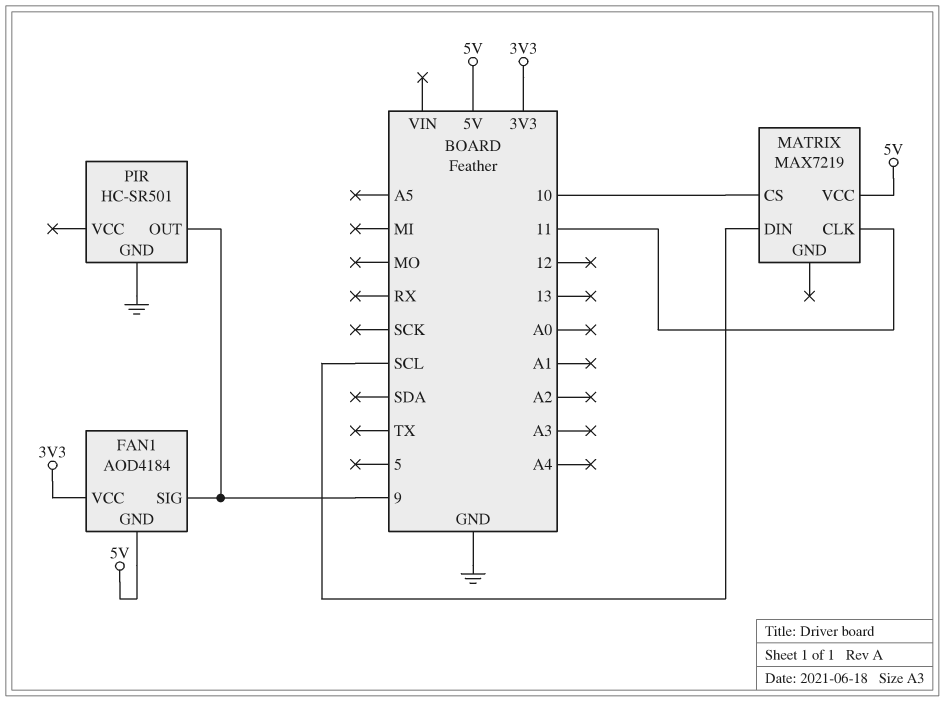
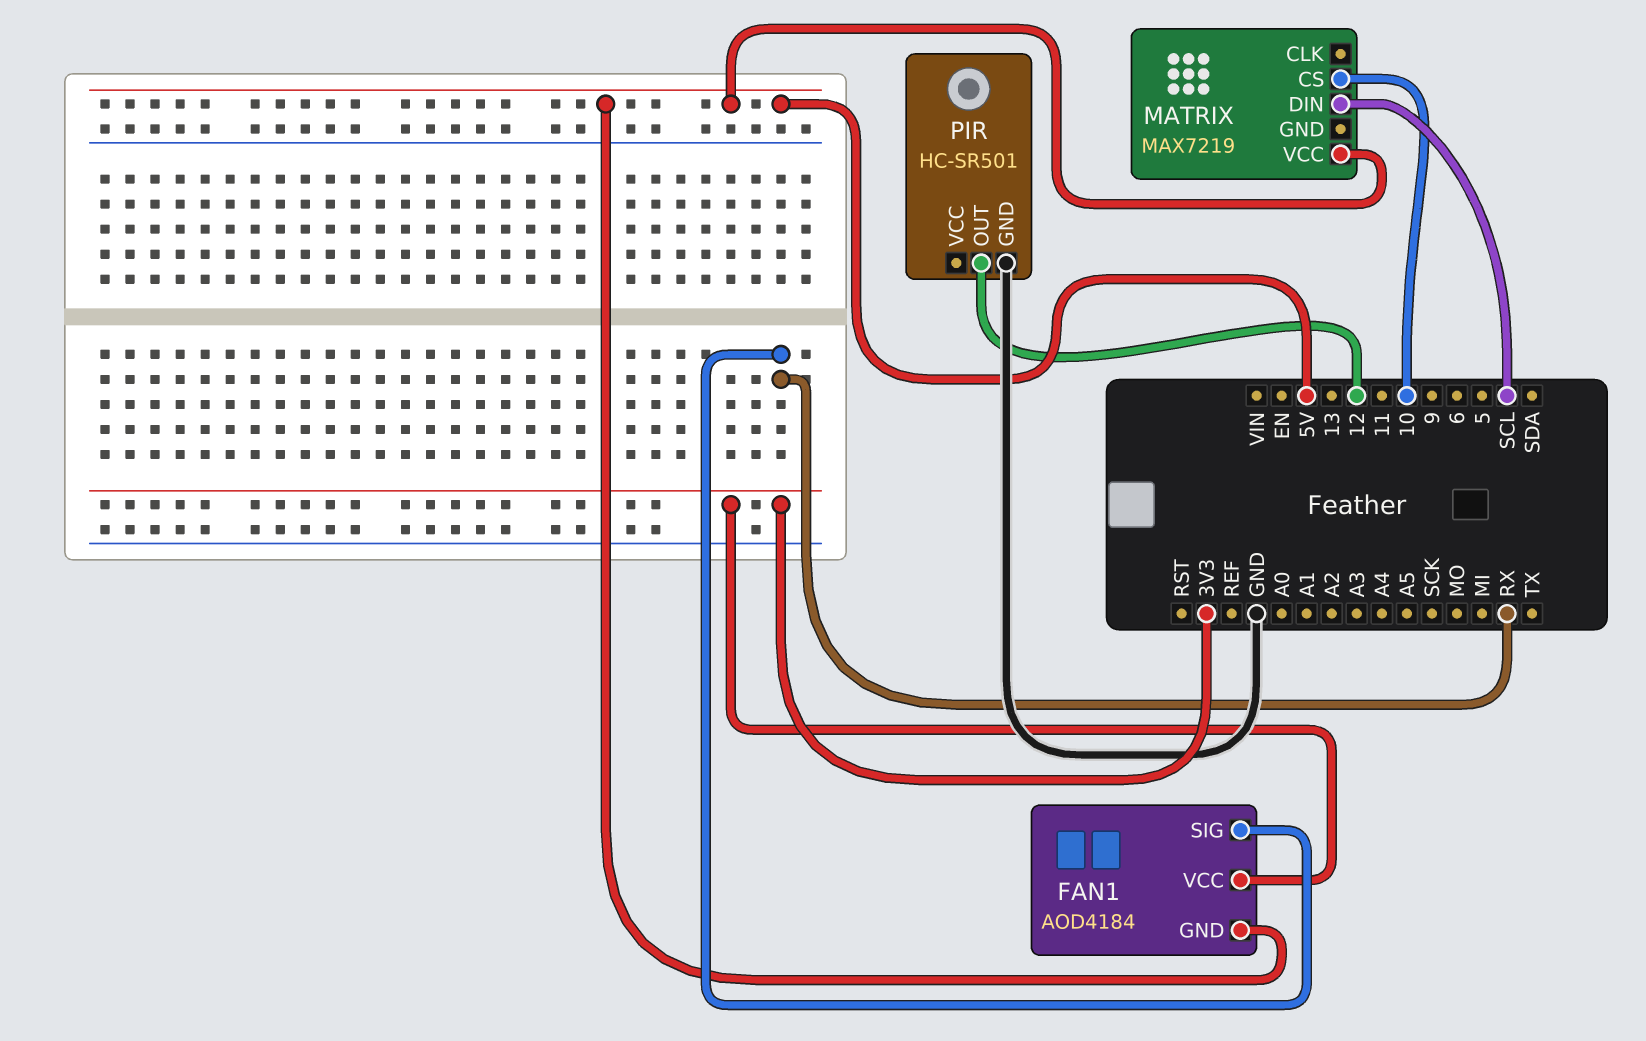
FAN1 pin SIG: 9 -> RX
MATRIX pin CLK: 11 -> none
PIR pin OUT: 9 -> 12

